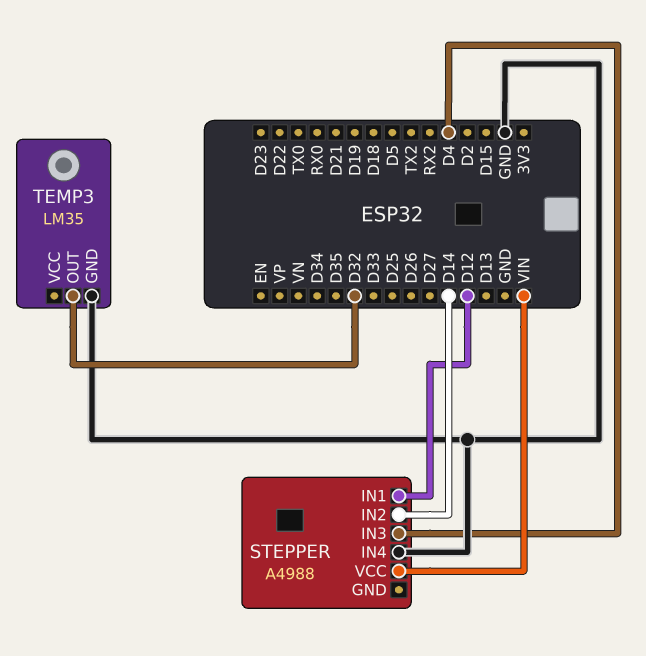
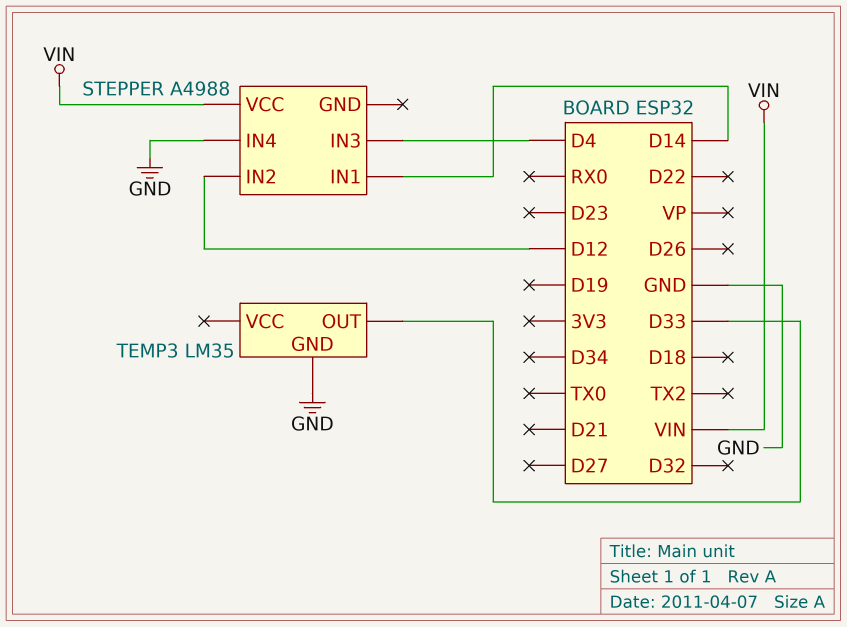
STEPPER pin IN1: D12 -> D14
STEPPER pin IN2: D14 -> D12
TEMP3 pin OUT: D32 -> D33

